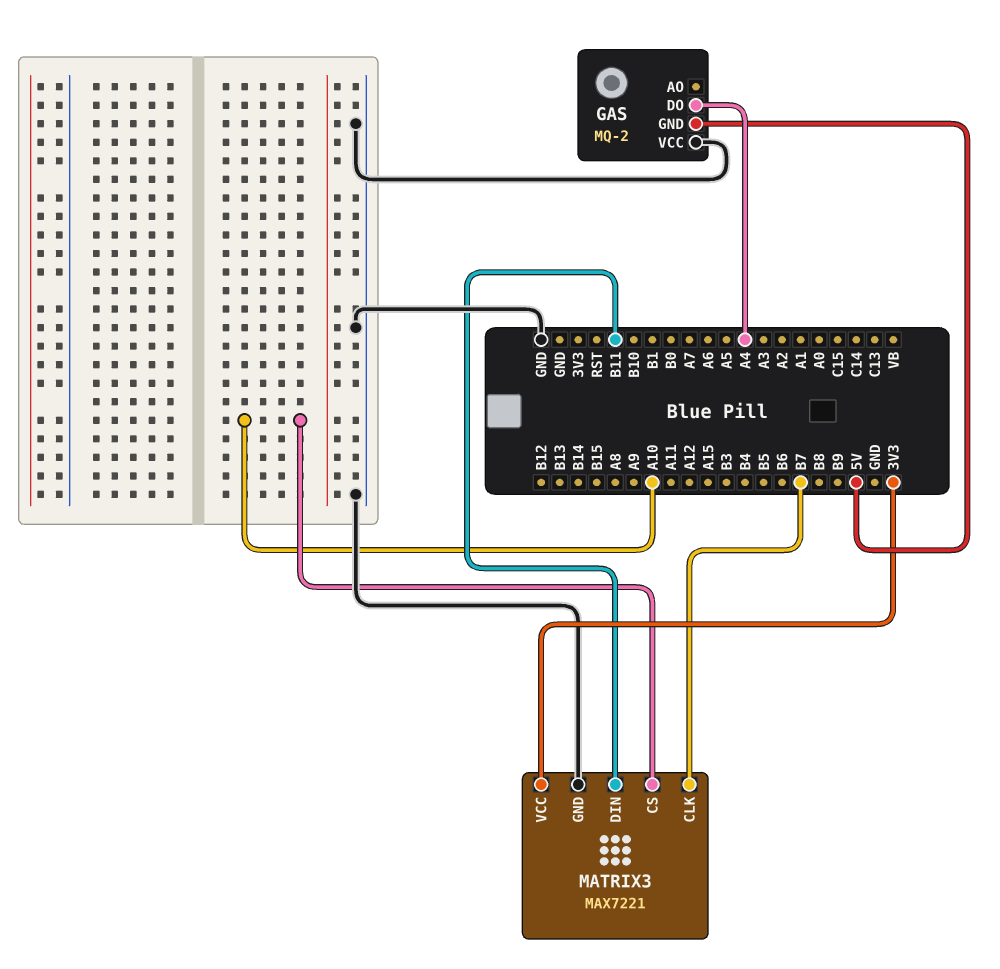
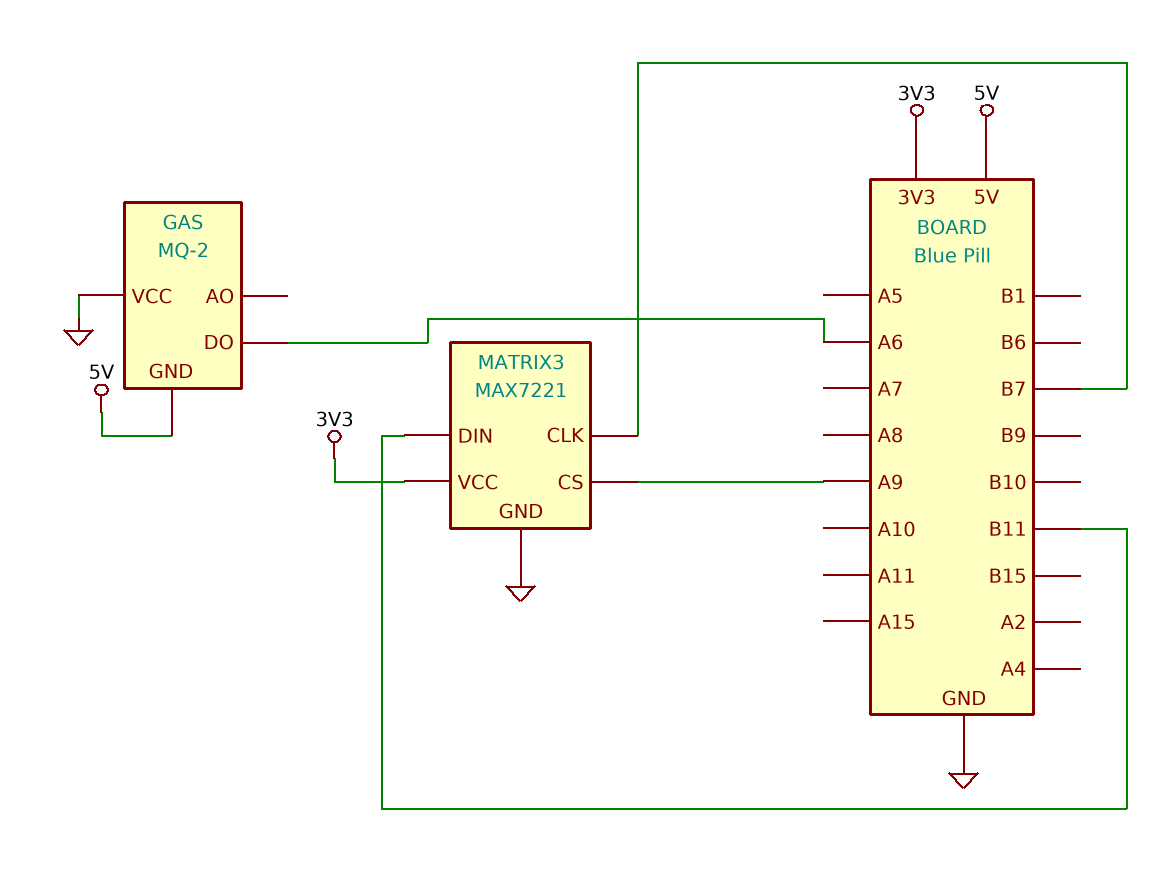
GAS pin DO: A4 -> A6
MATRIX3 pin CS: A10 -> A9

